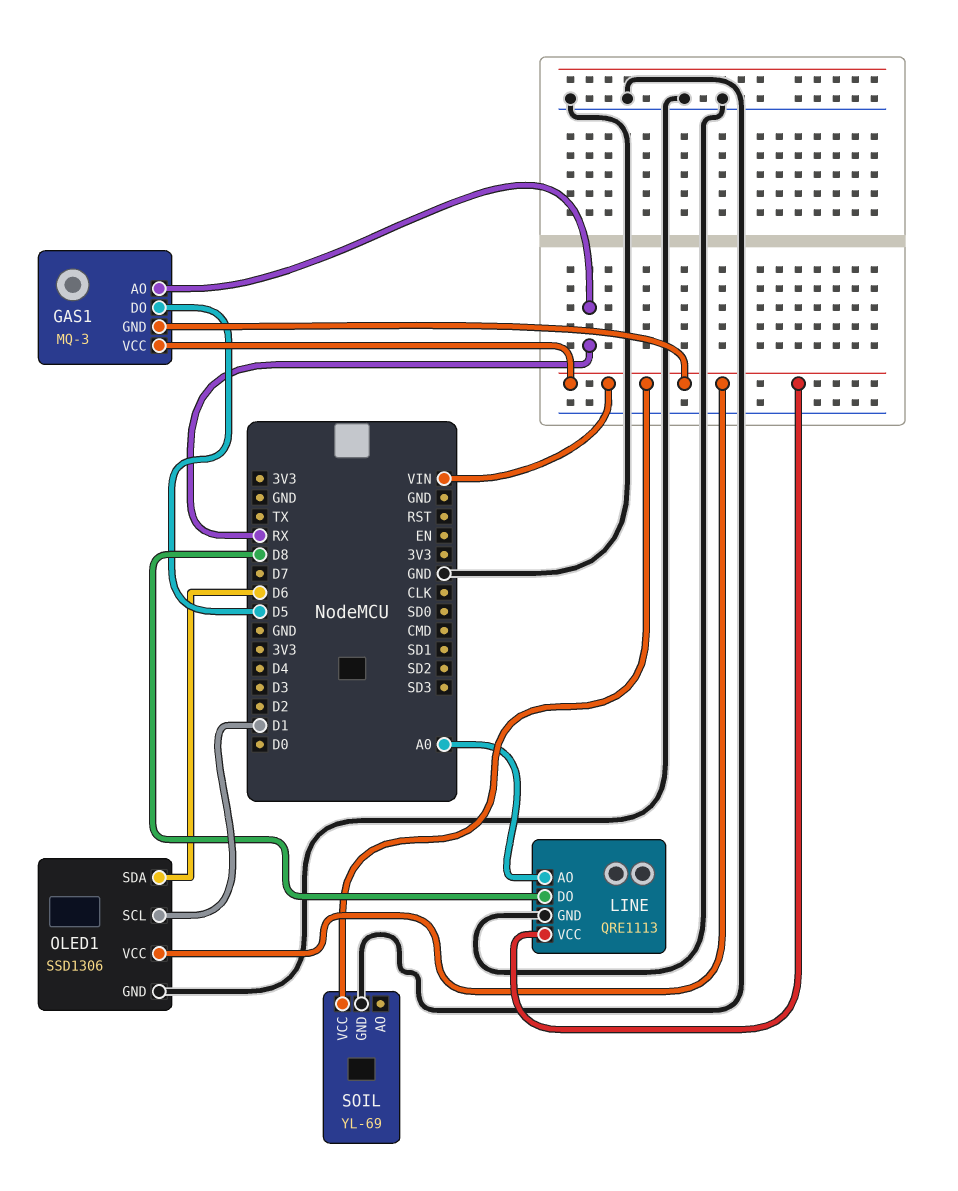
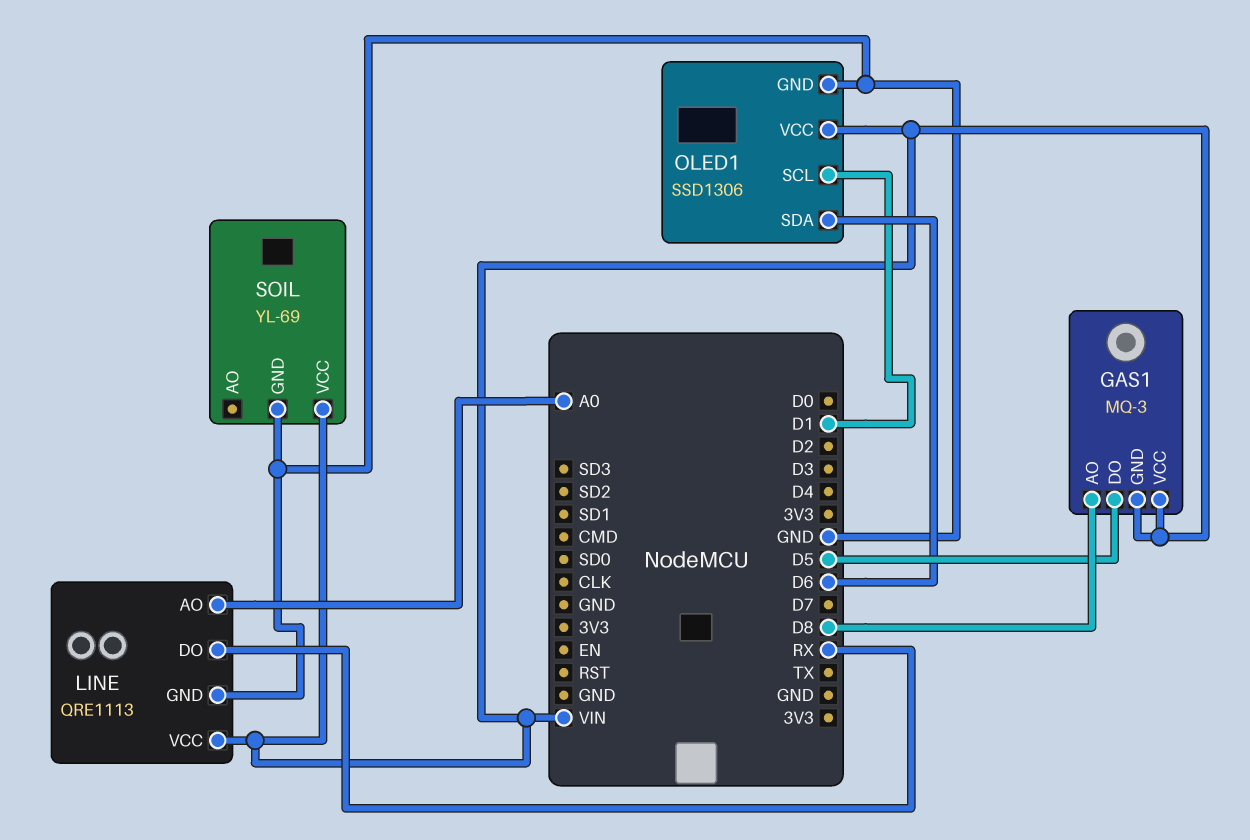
GAS1 pin AO: RX -> D8
LINE pin DO: D8 -> RX

